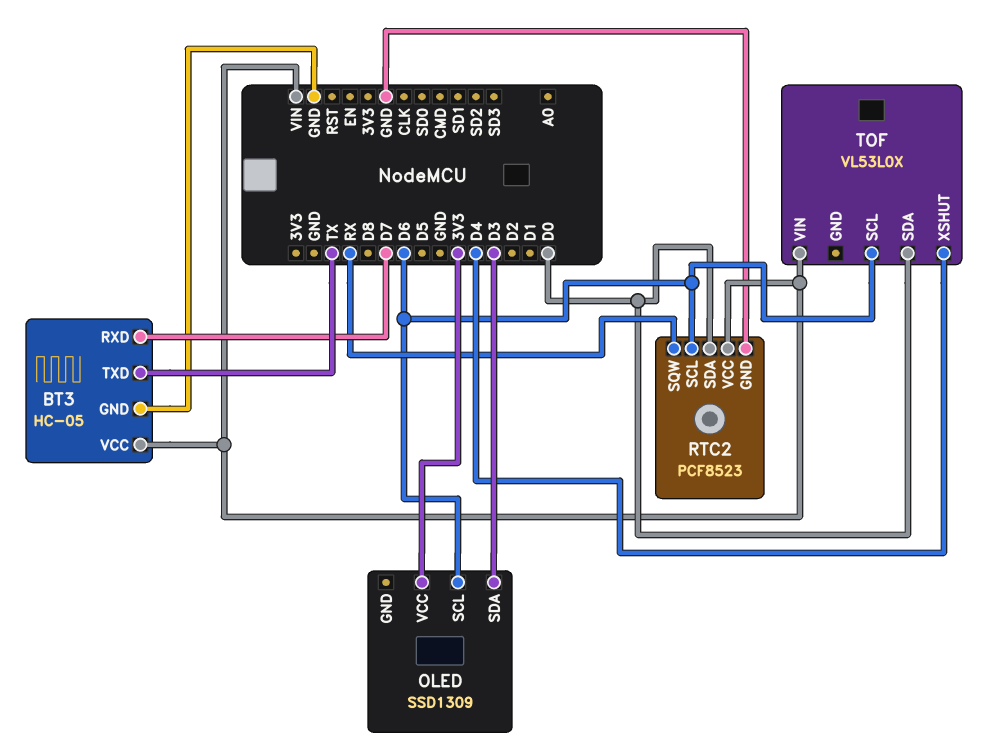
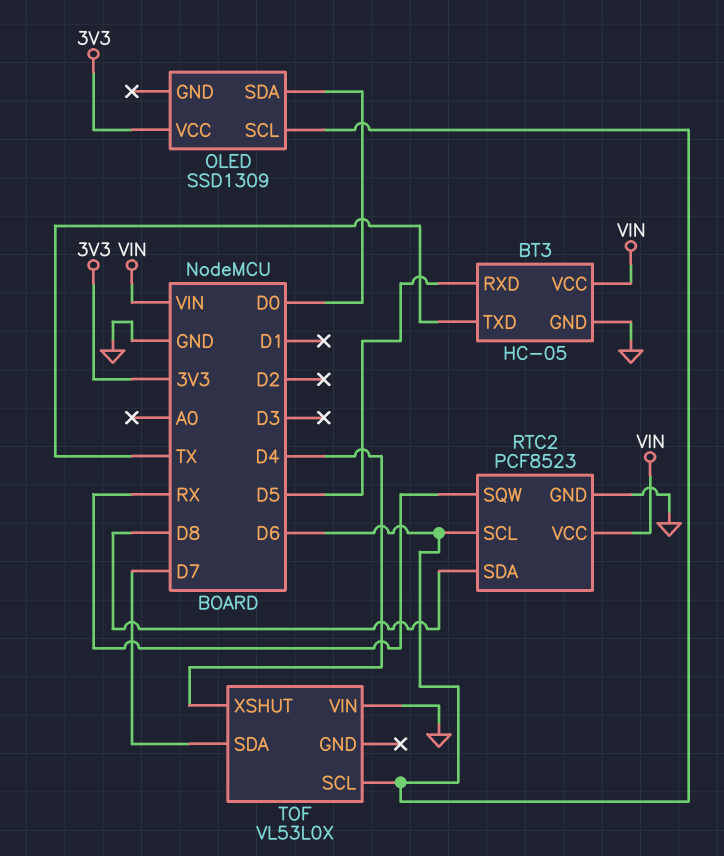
BT3 pin RXD: D7 -> D5
OLED pin SDA: D3 -> D0
RTC2 pin SDA: D0 -> D8
TOF pin SDA: D0 -> D7
TOF pin VIN: VIN -> GND

